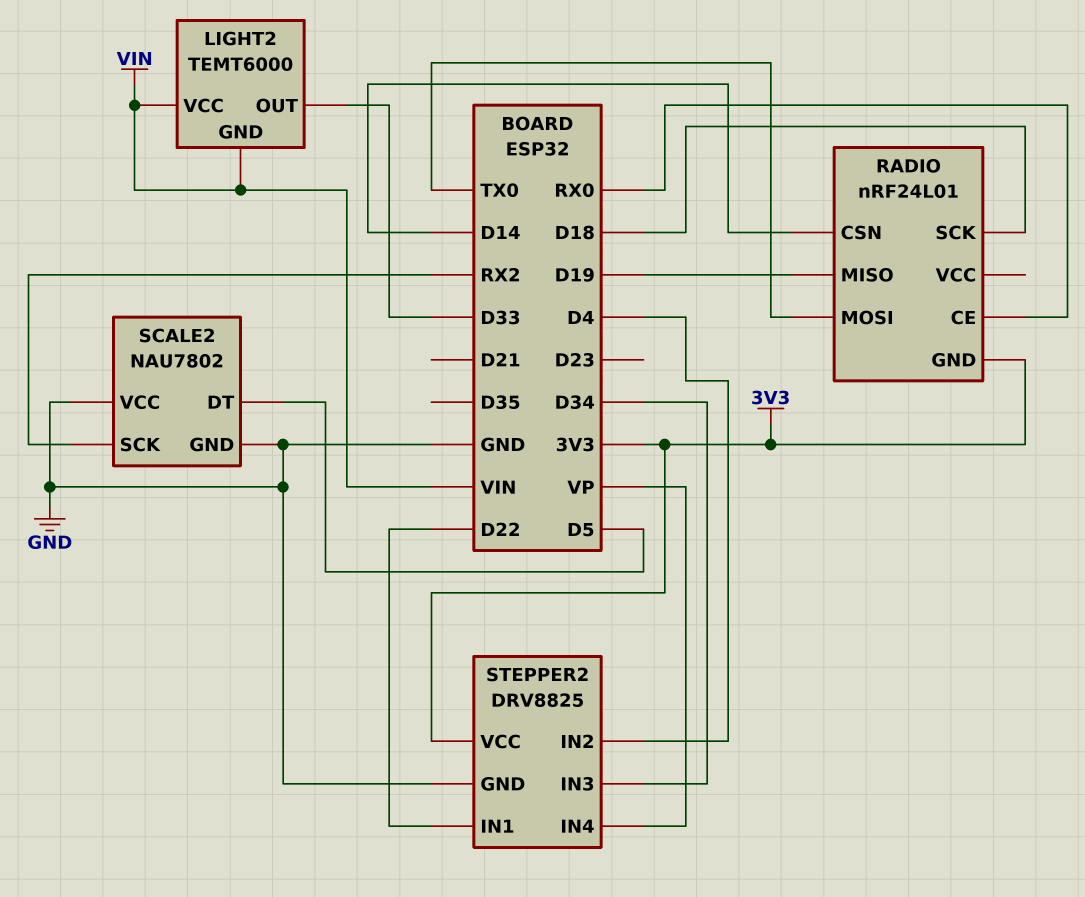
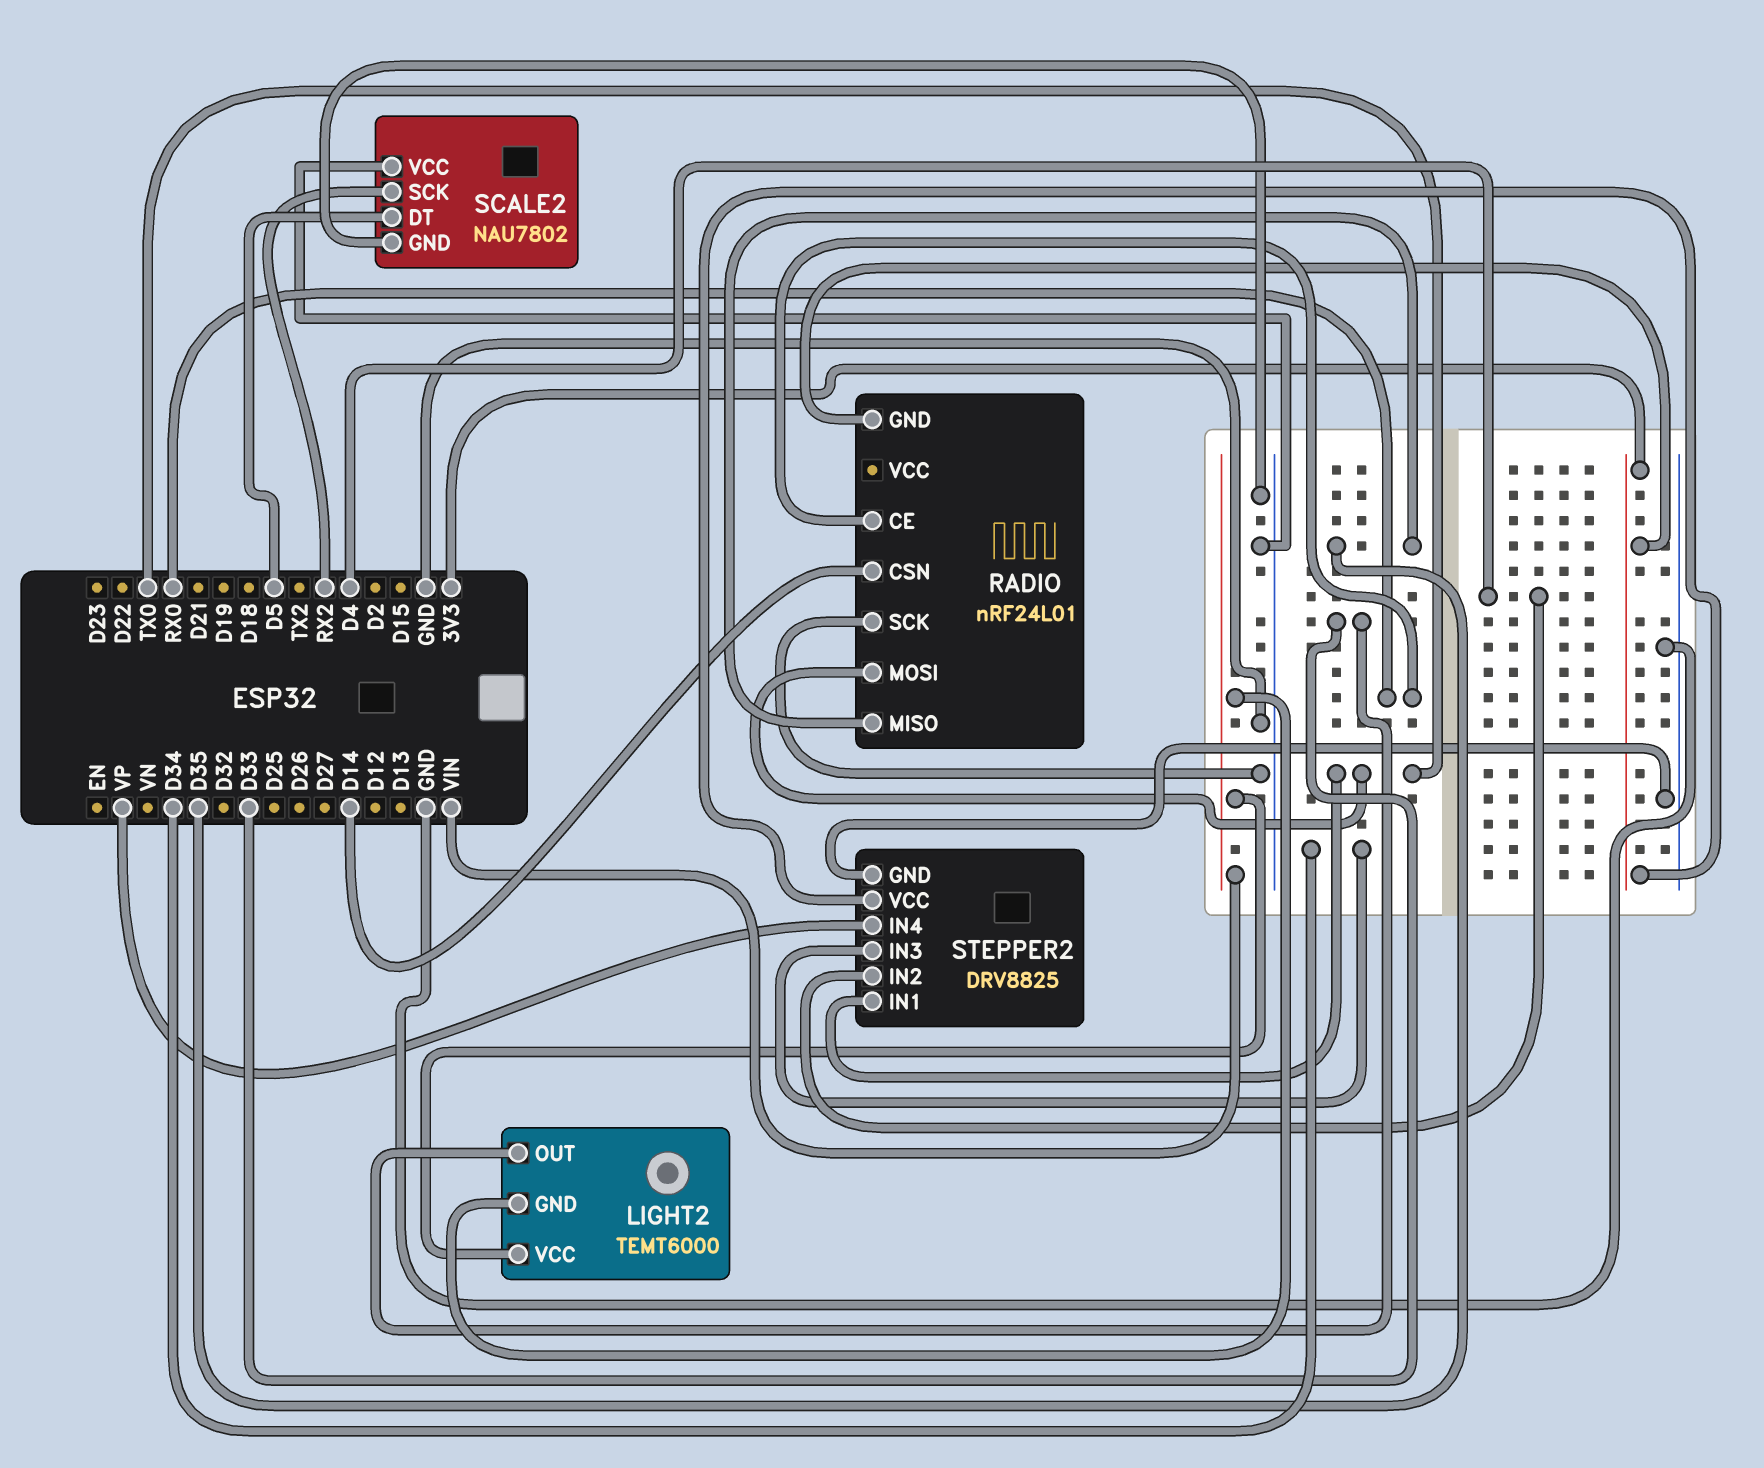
RADIO pin MISO: D19 -> D35
RADIO pin SCK: D18 -> GND
STEPPER2 pin IN1: D22 -> TX0

